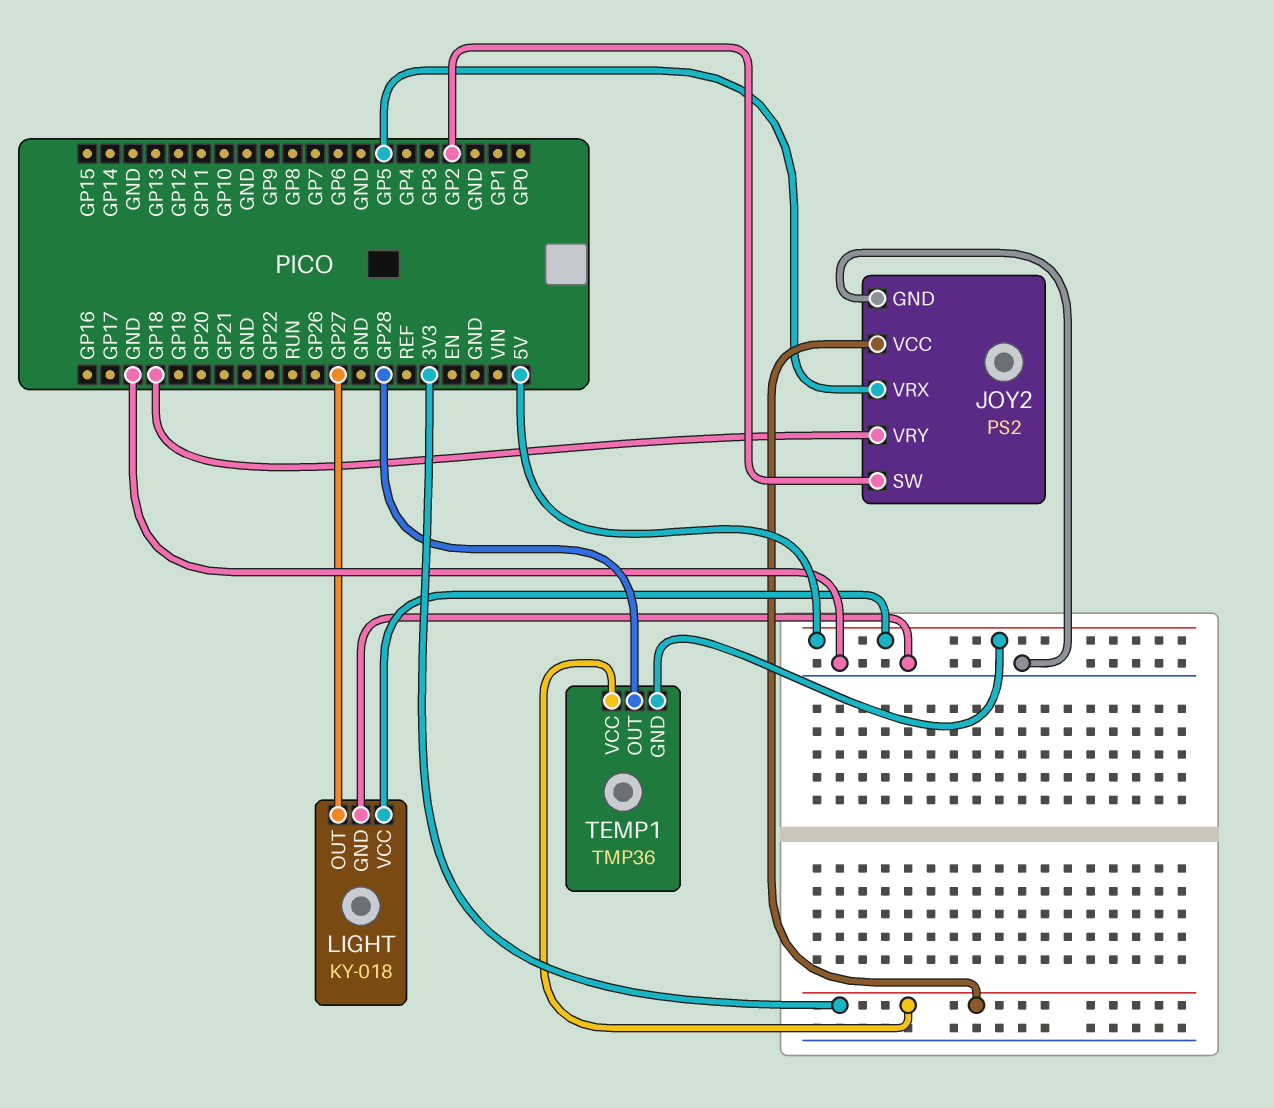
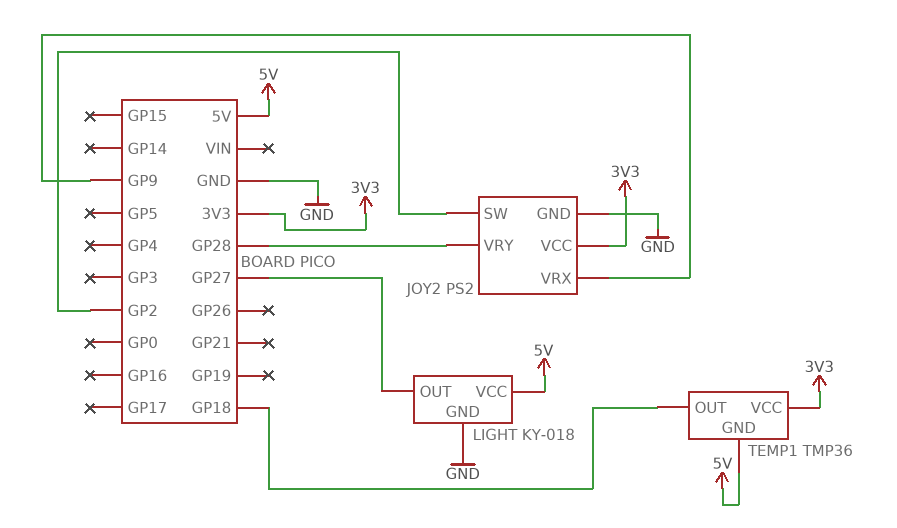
JOY2 pin VRX: GP5 -> GP9
JOY2 pin VRY: GP18 -> GP28
TEMP1 pin OUT: GP28 -> GP18

